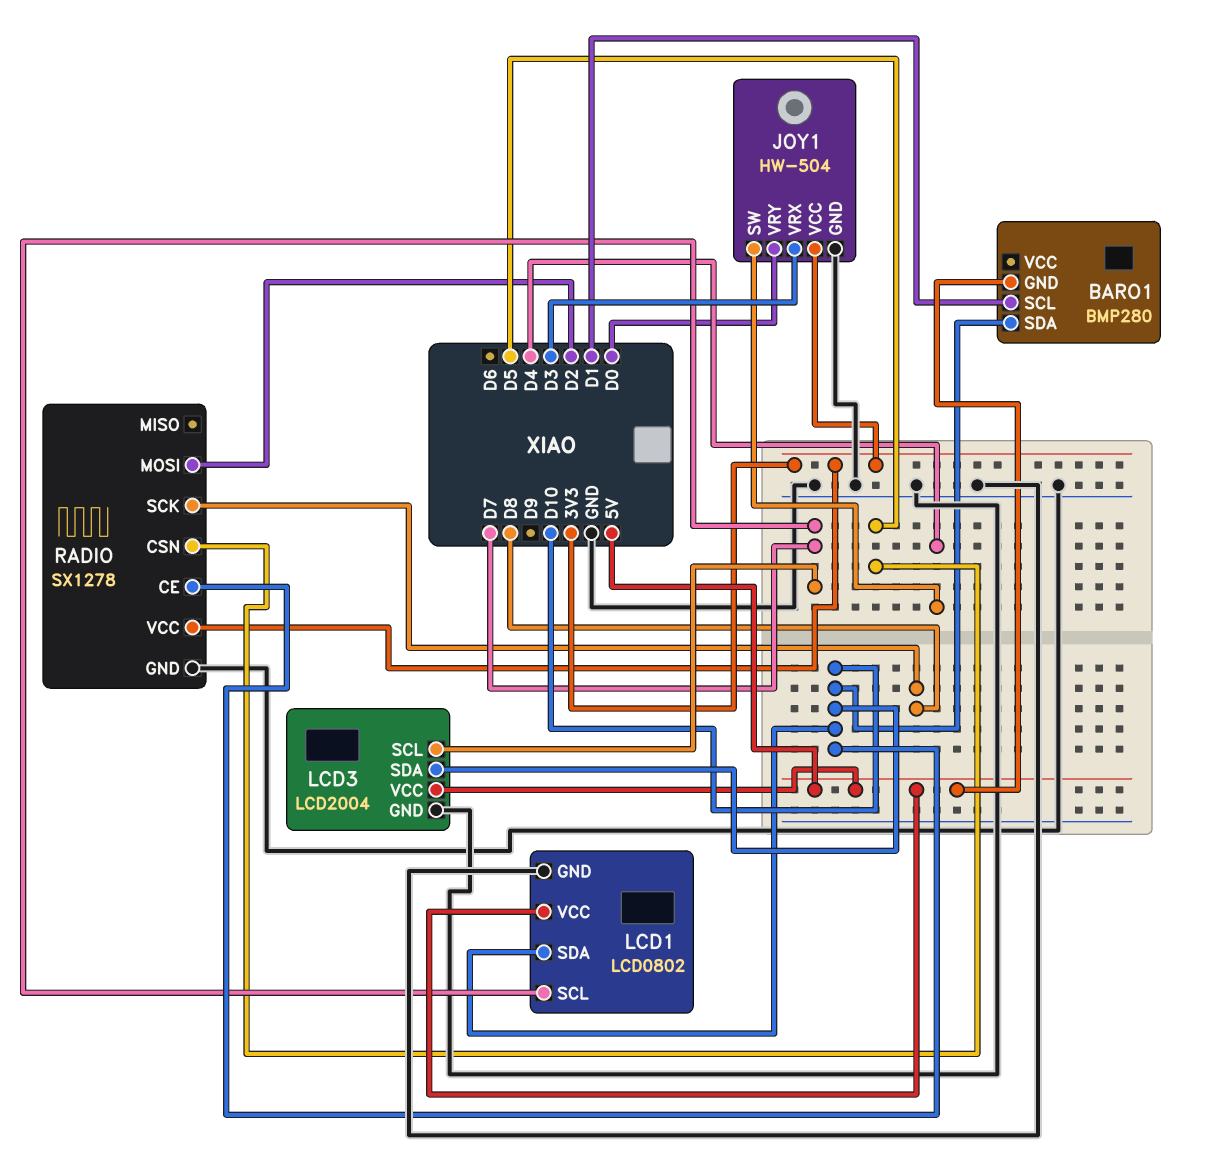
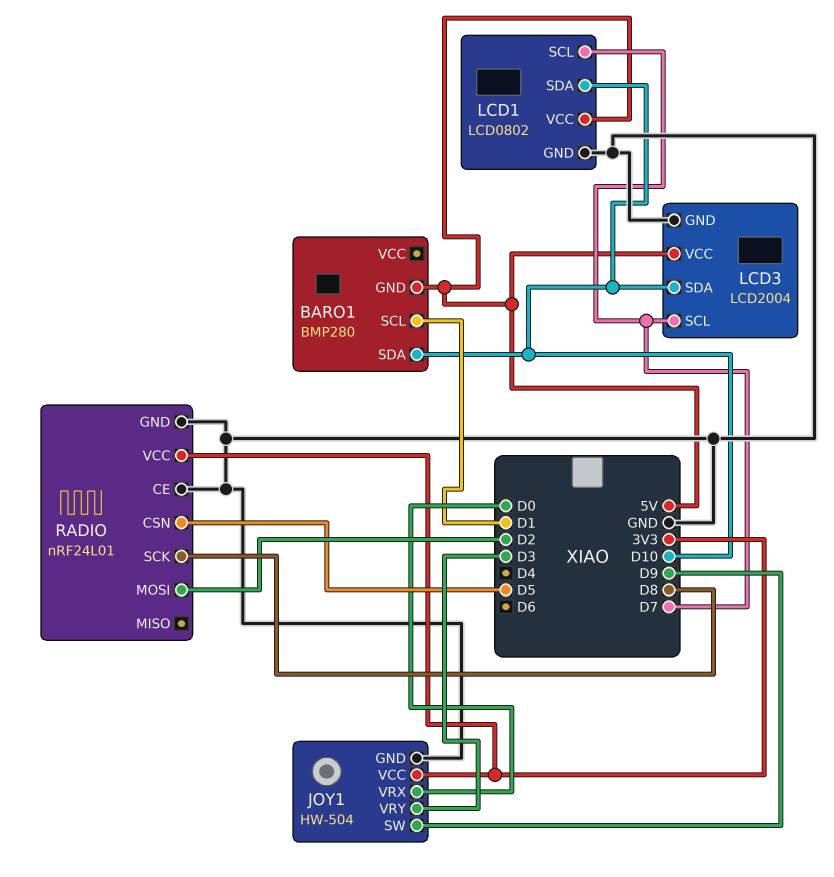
JOY1 pin SW: D4 -> D9
JOY1 pin VRX: D3 -> D0
JOY1 pin VRY: D0 -> D3
RADIO: SX1278 -> nRF24L01
RADIO pin CE: D10 -> GND

